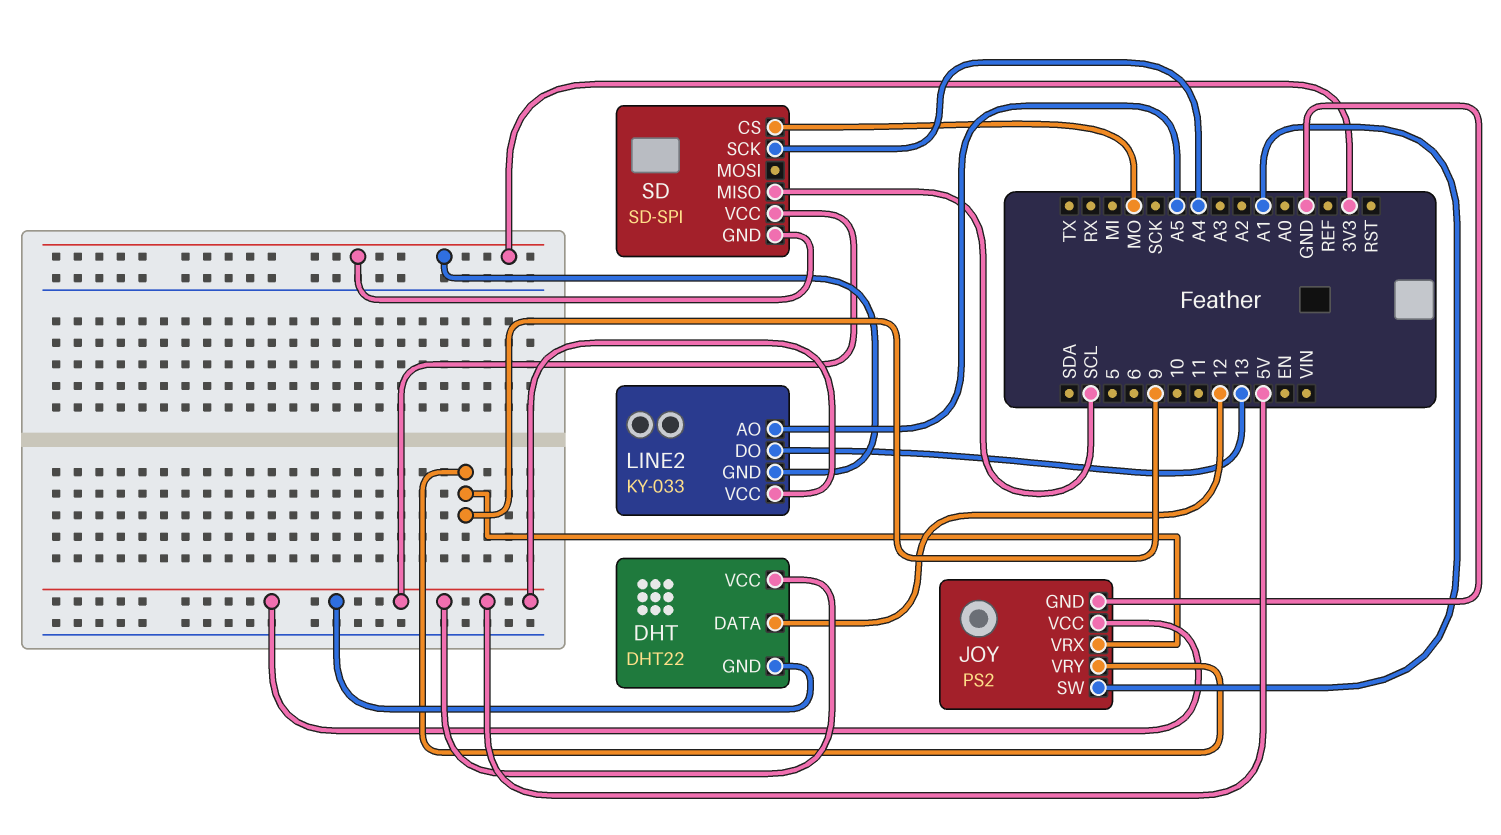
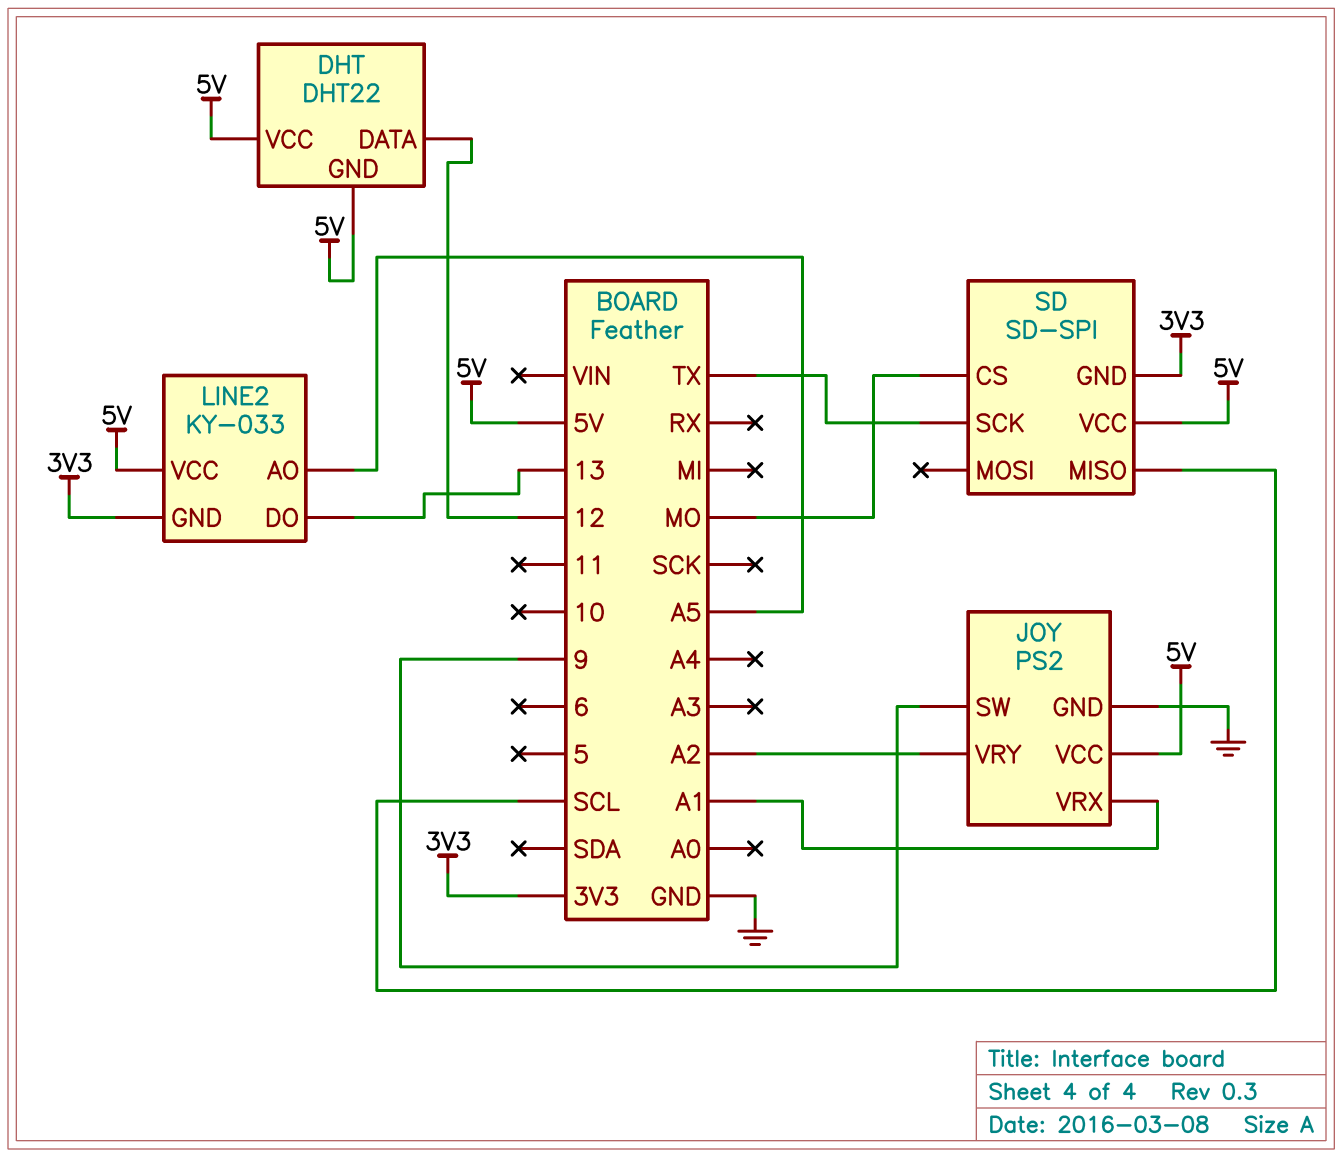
JOY pin SW: A1 -> 9
JOY pin VRX: 9 -> A1
JOY pin VRY: 9 -> A2
SD pin SCK: A4 -> TX

